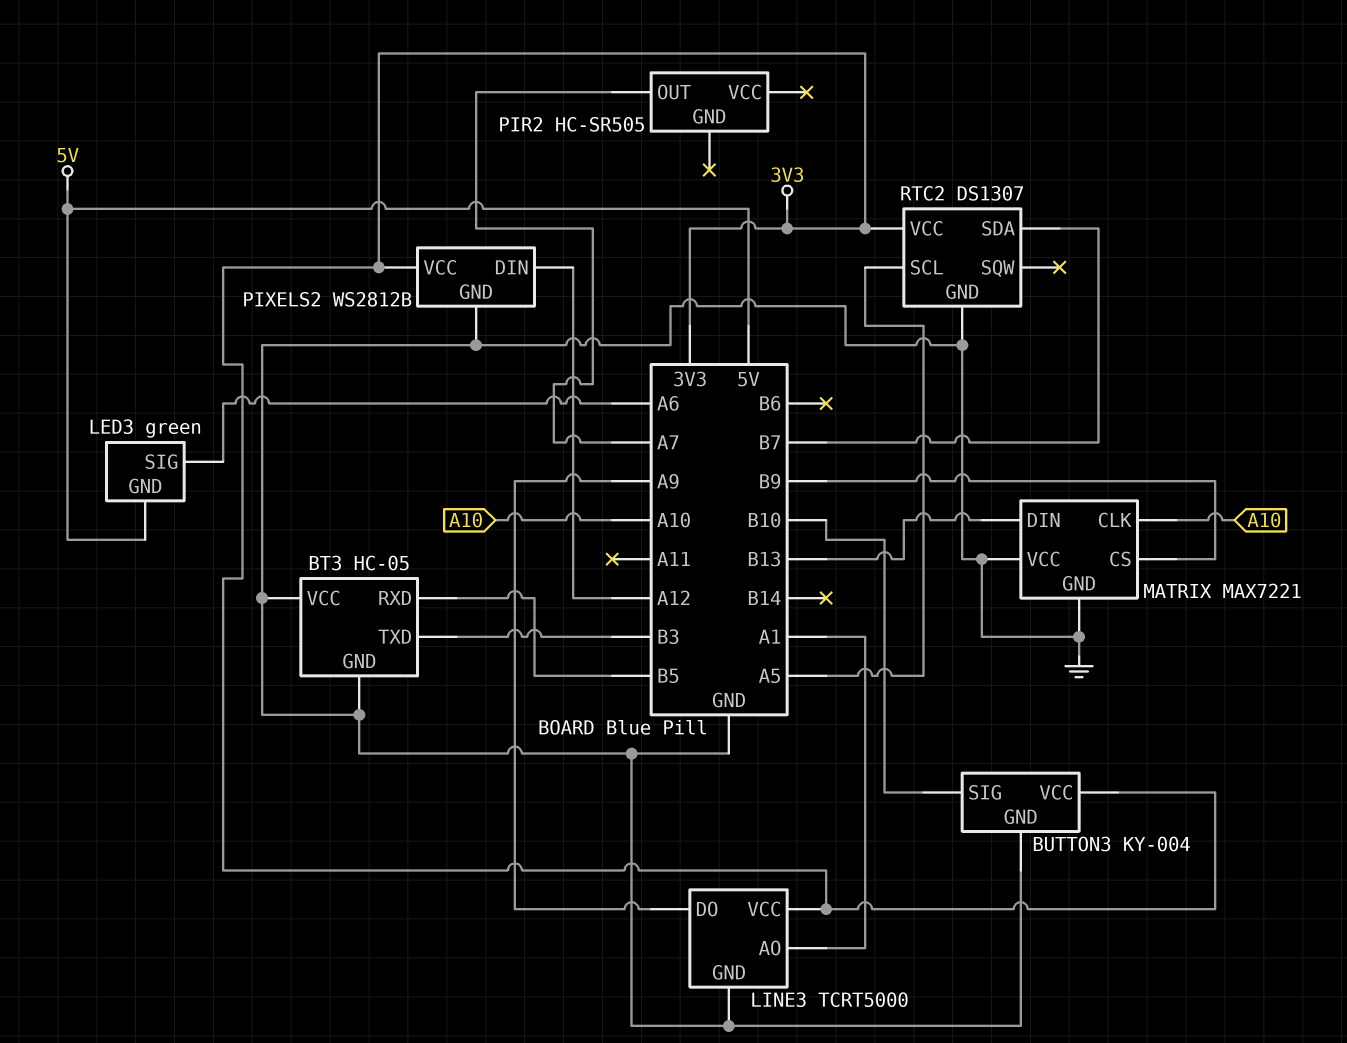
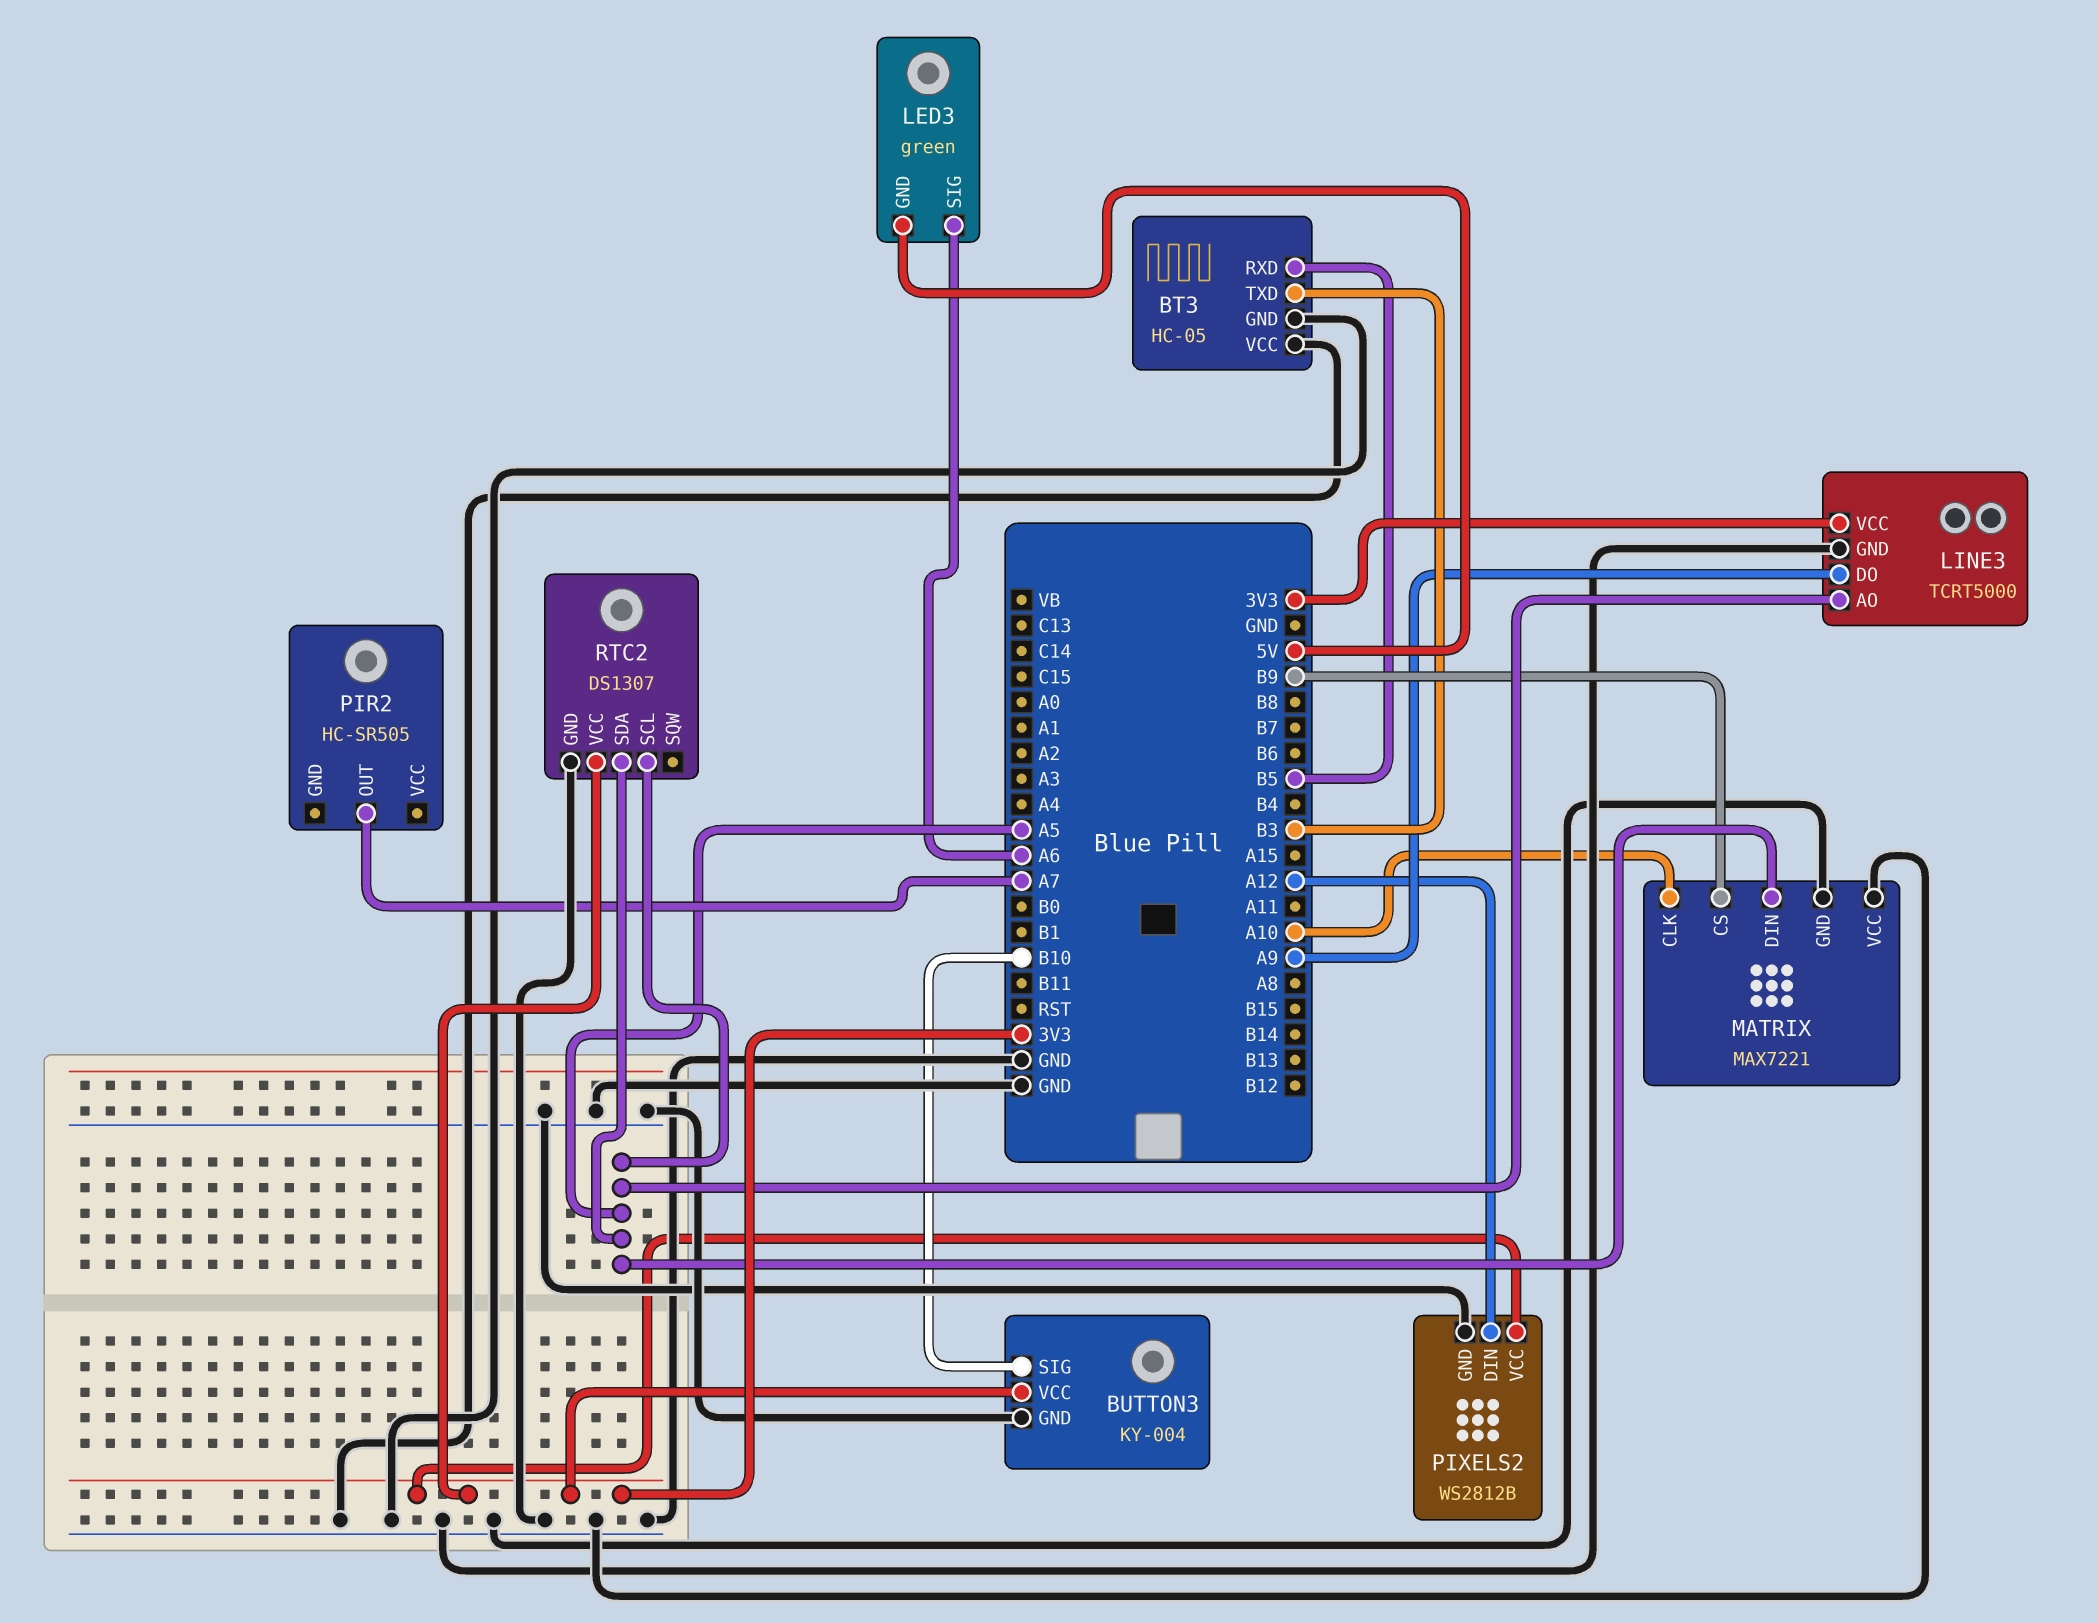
LINE3 pin AO: A1 -> A5
MATRIX pin DIN: B13 -> A5
RTC2 pin SDA: B7 -> A5

